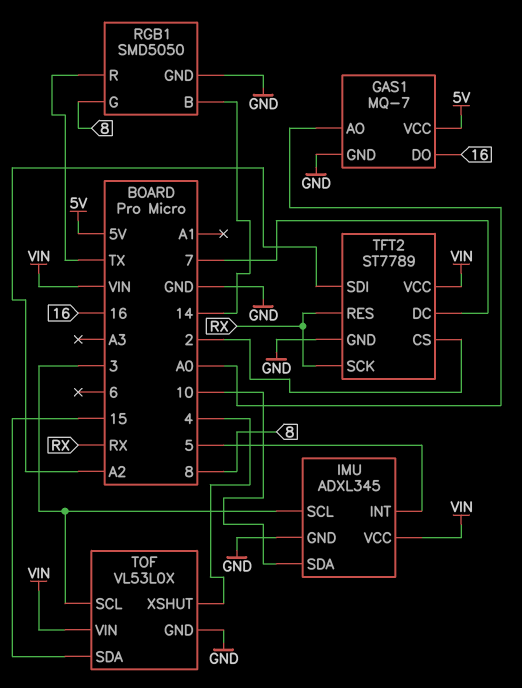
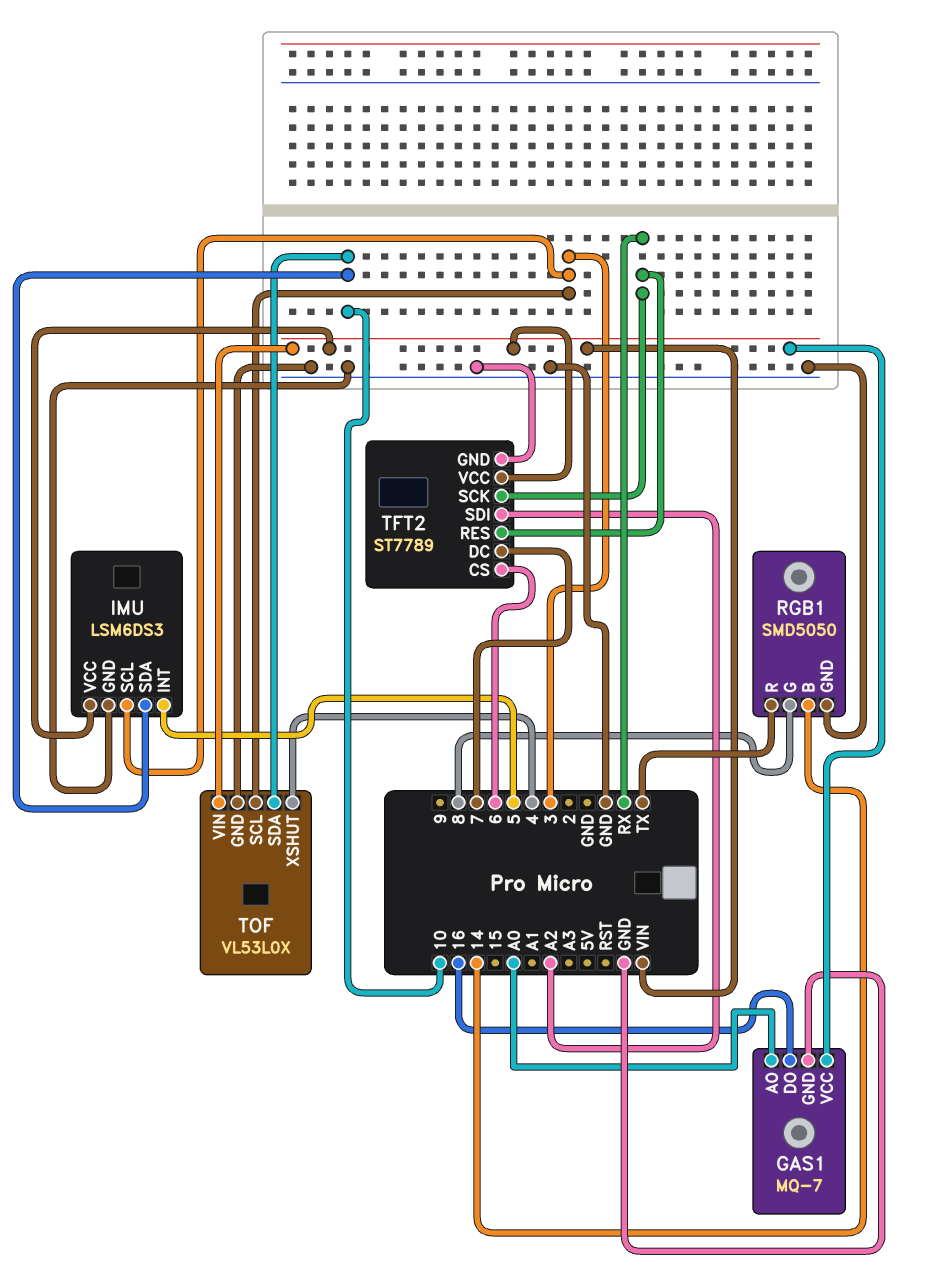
GAS1 pin VCC: 5V -> VIN
IMU: ADXL345 -> LSM6DS3
TFT2 pin CS: 2 -> 6
TOF pin SDA: 15 -> 10

